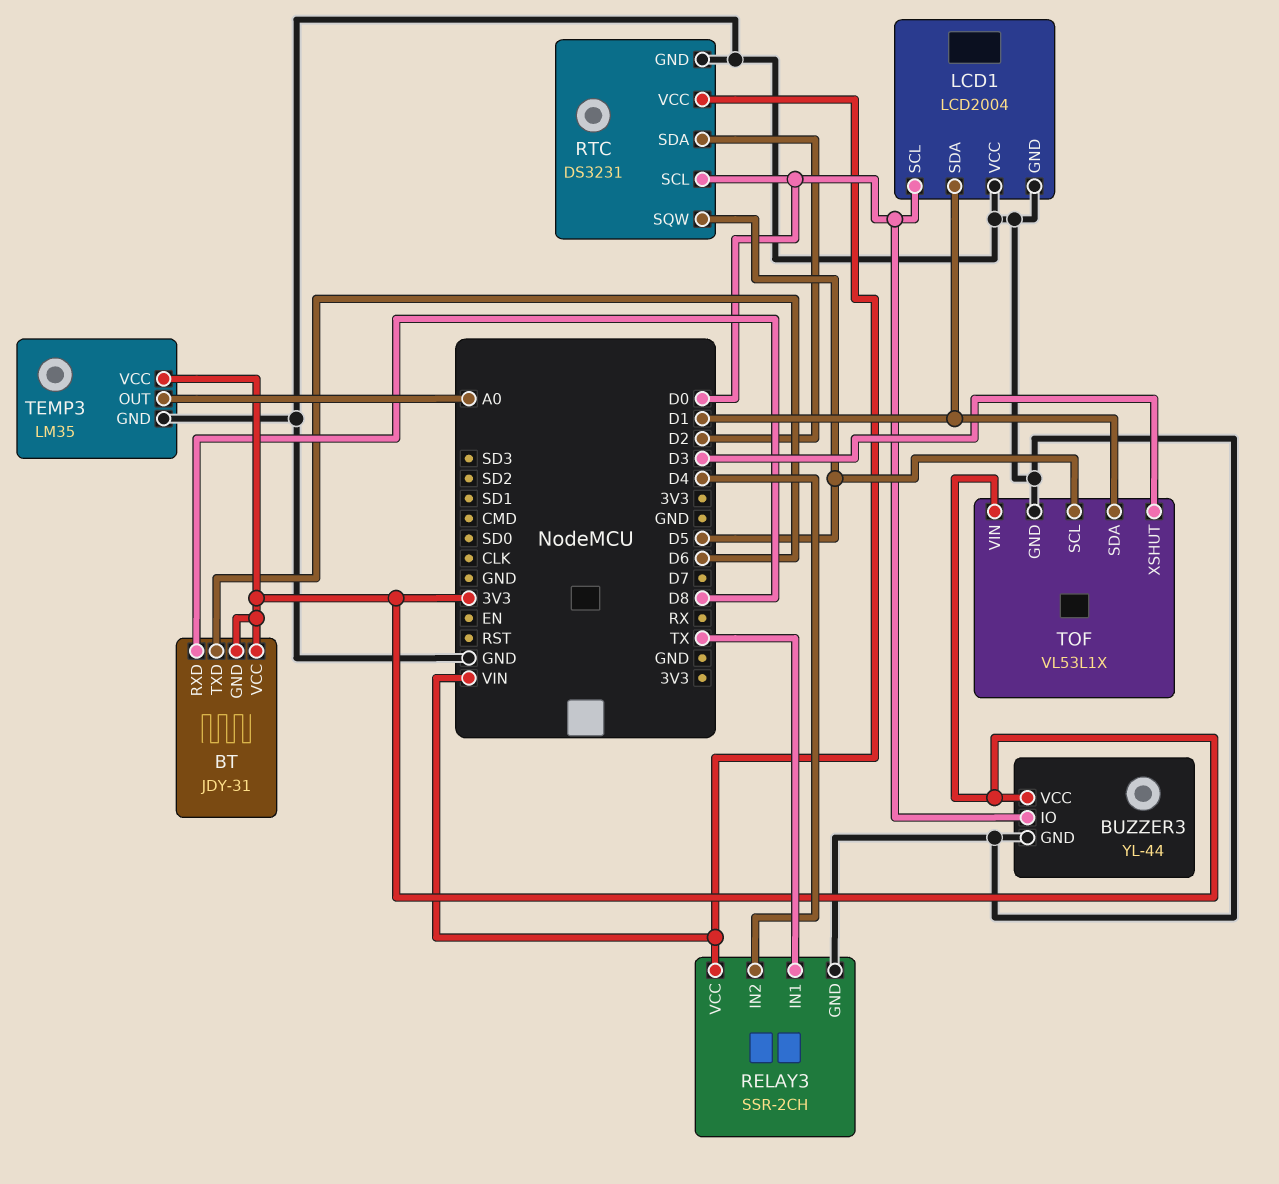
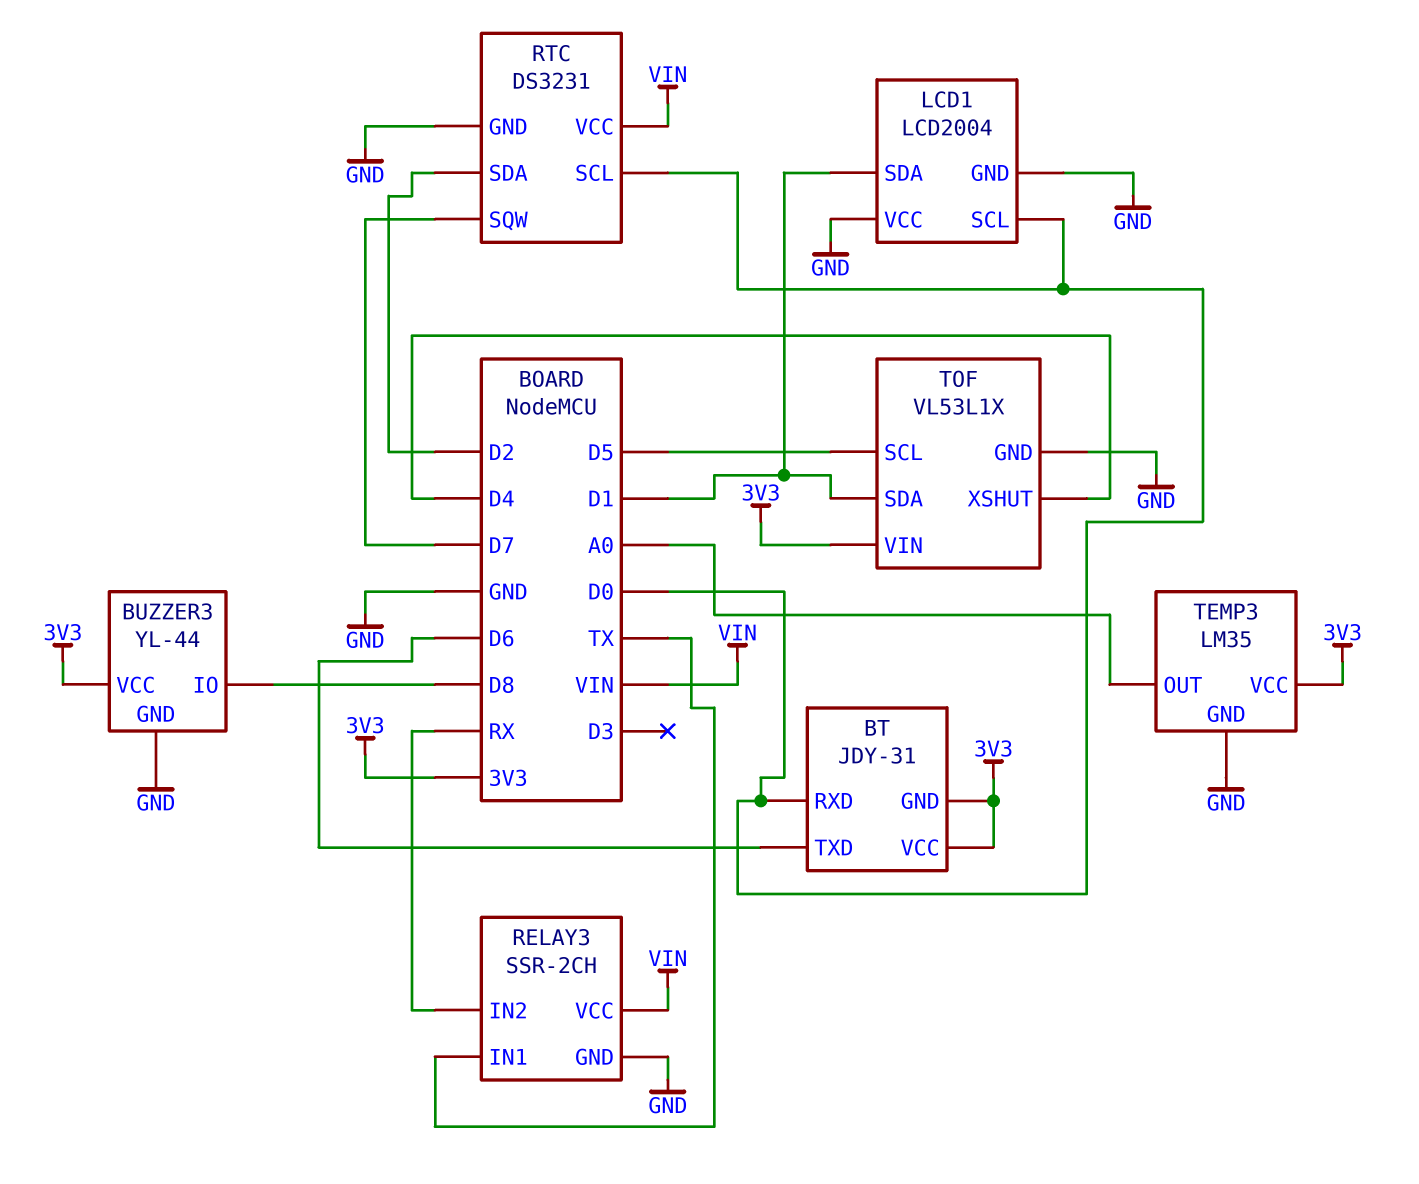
BT pin RXD: D8 -> D0
BUZZER3 pin IO: D0 -> D8
RELAY3 pin IN2: D4 -> RX
RTC pin SQW: D5 -> D7
TOF pin XSHUT: D3 -> D4

